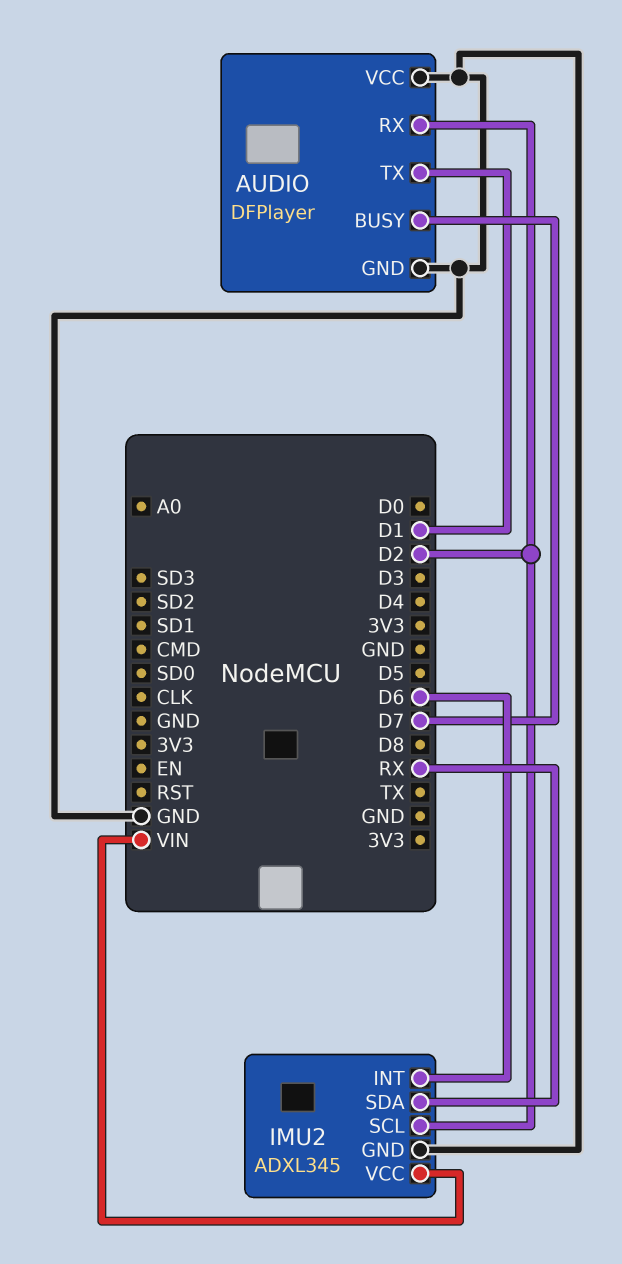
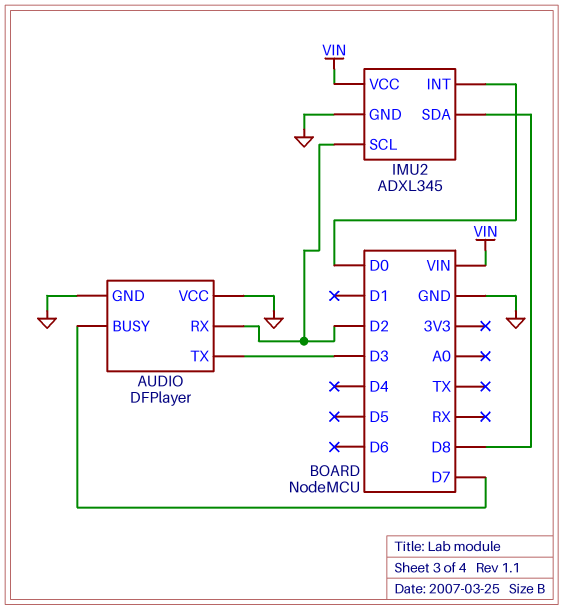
AUDIO pin TX: D1 -> D3
IMU2 pin INT: D6 -> D0
IMU2 pin SDA: RX -> D8

